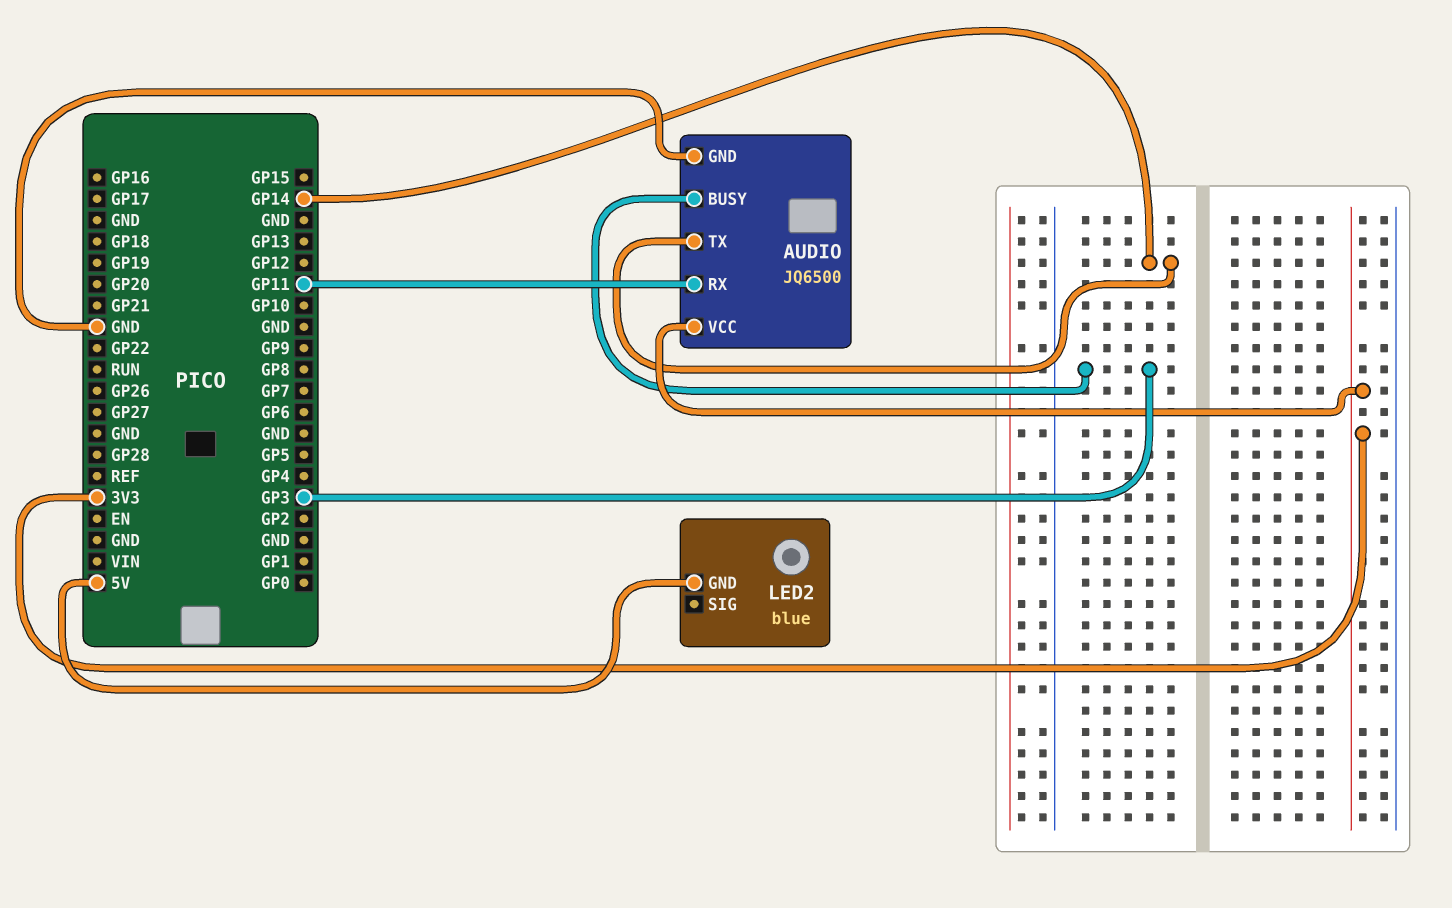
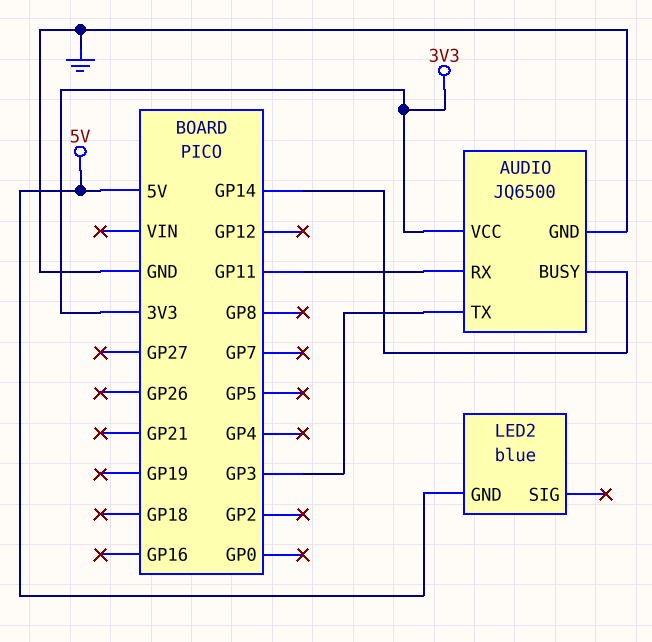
AUDIO pin BUSY: GP3 -> GP14
AUDIO pin TX: GP14 -> GP3

